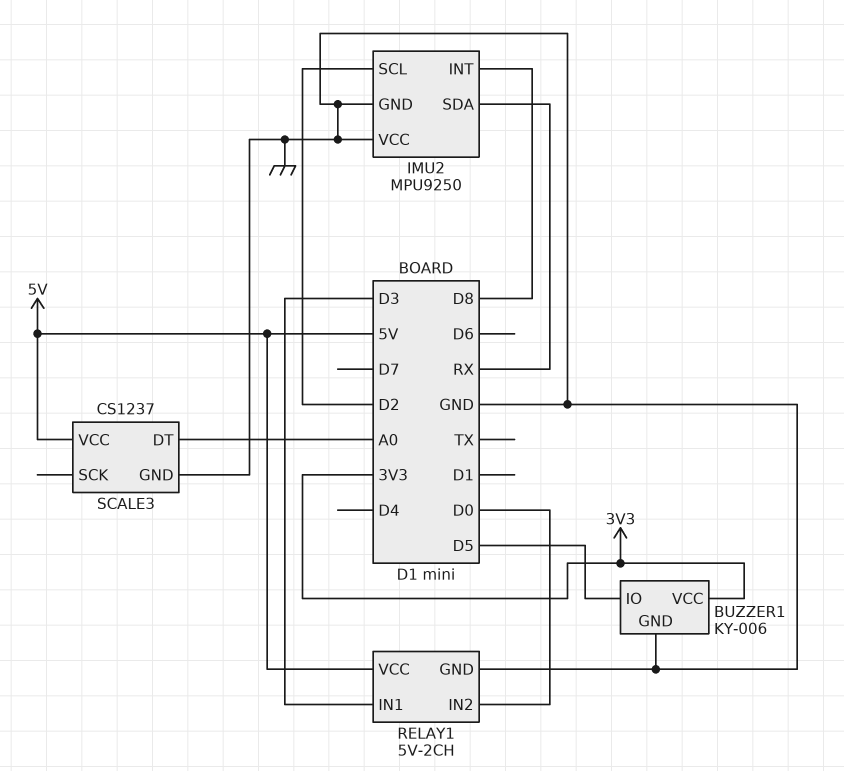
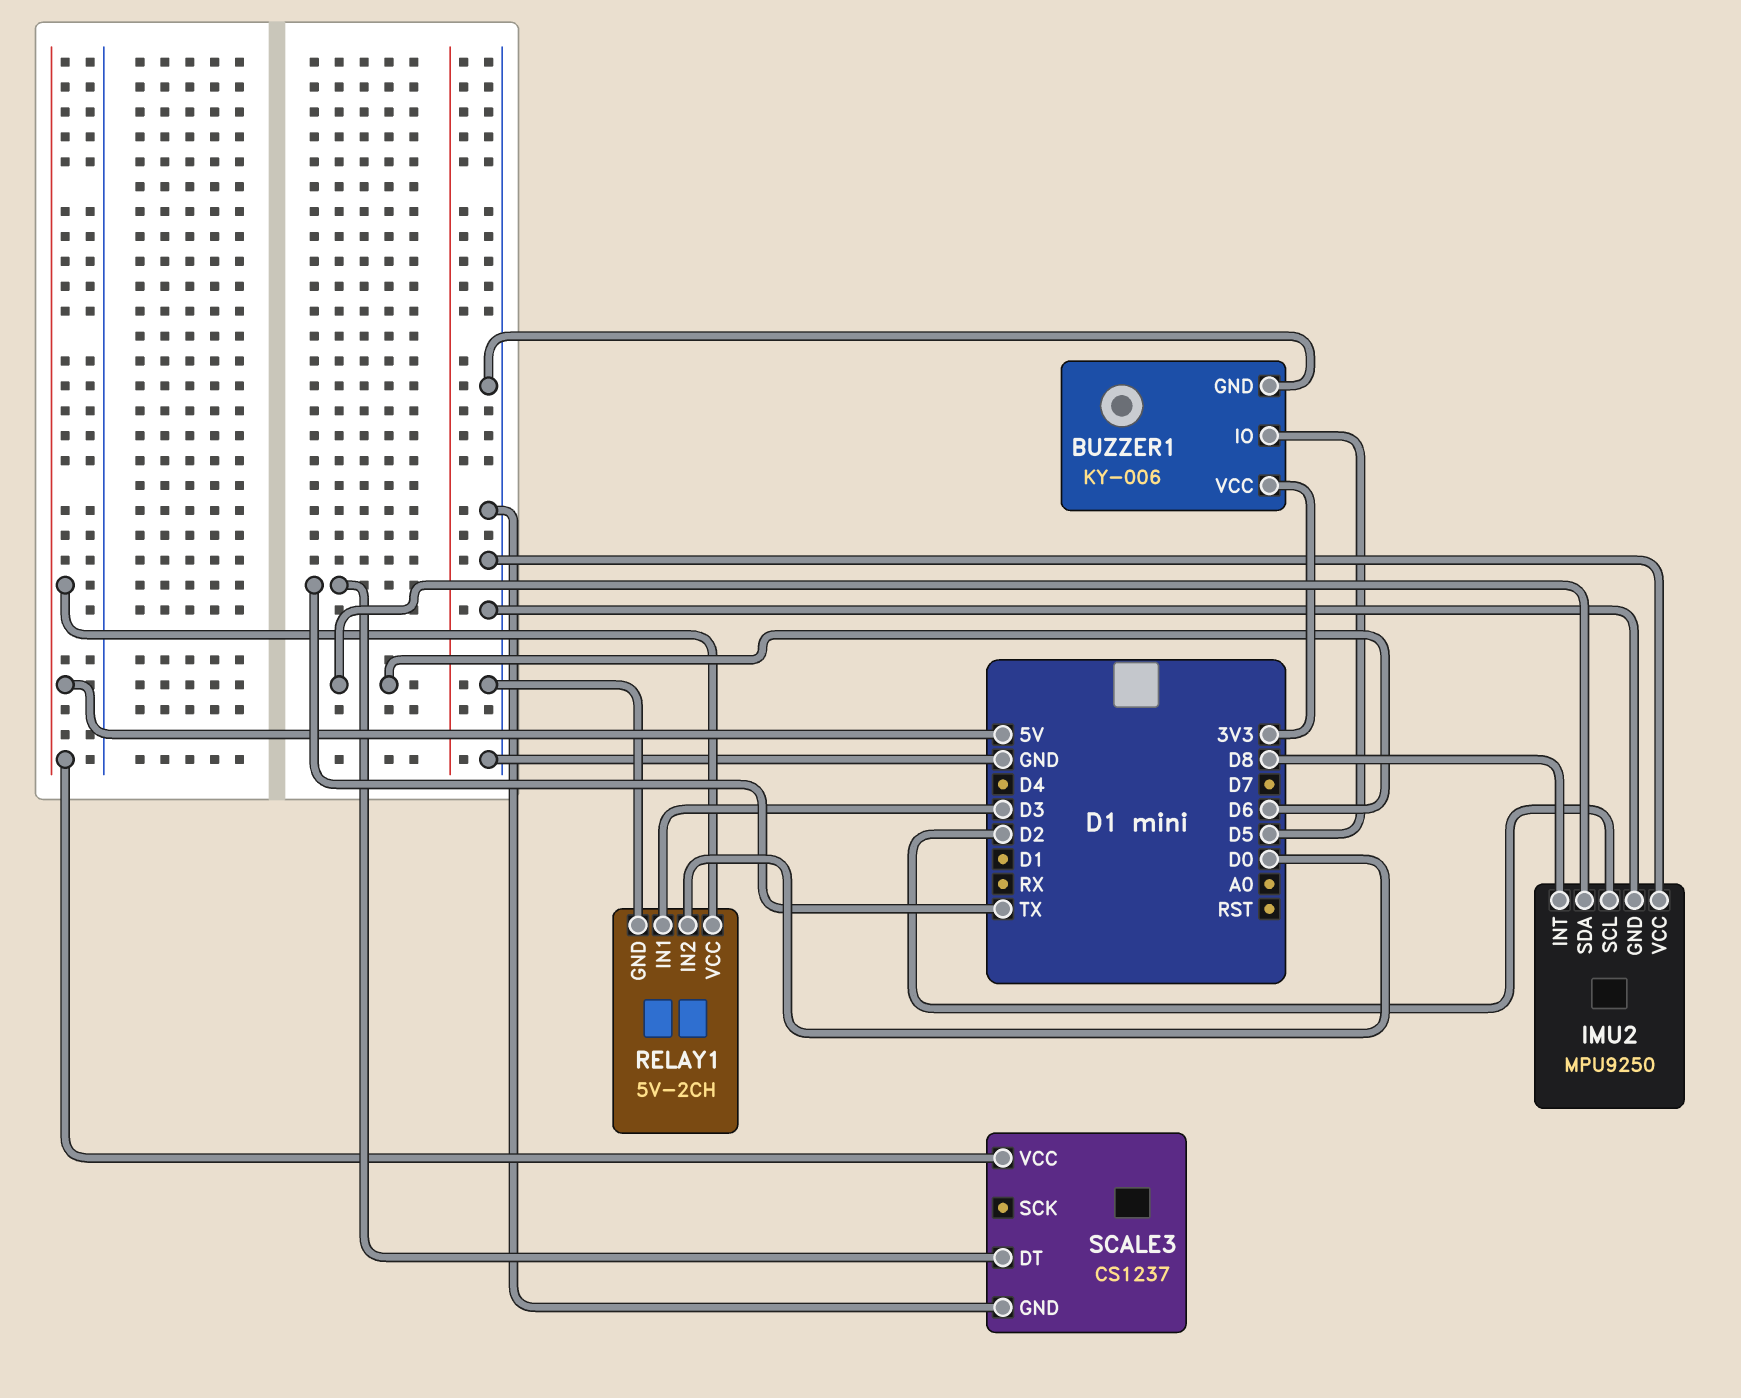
IMU2 pin SDA: RX -> D6
SCALE3 pin DT: A0 -> TX

